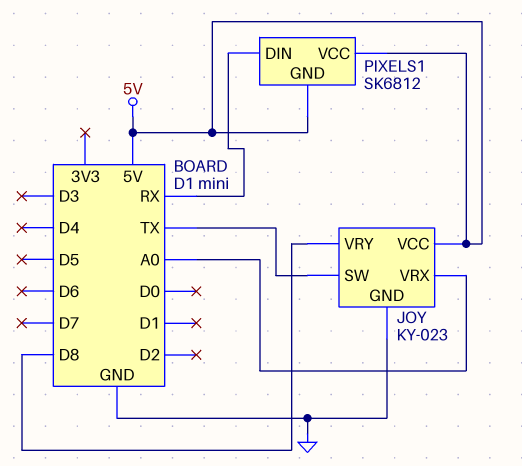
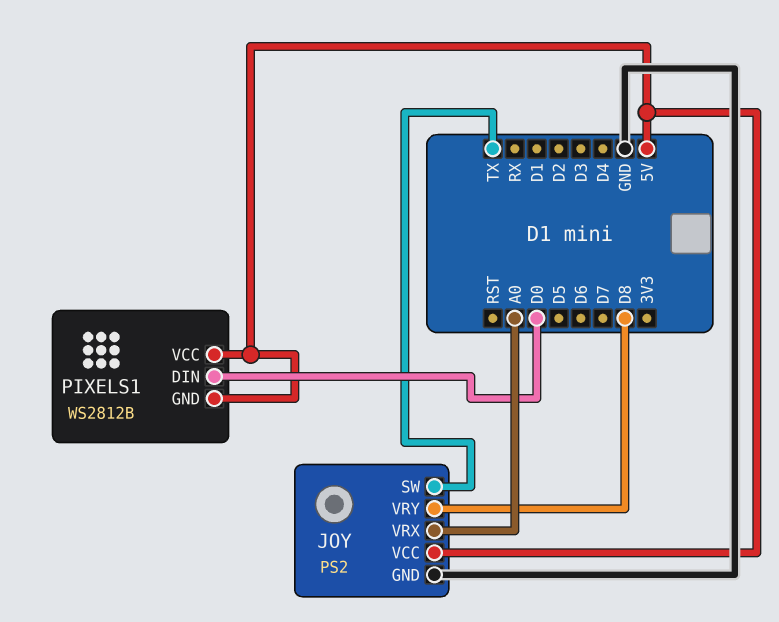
JOY: KY-023 -> PS2
PIXELS1: SK6812 -> WS2812B
PIXELS1 pin DIN: RX -> D0

